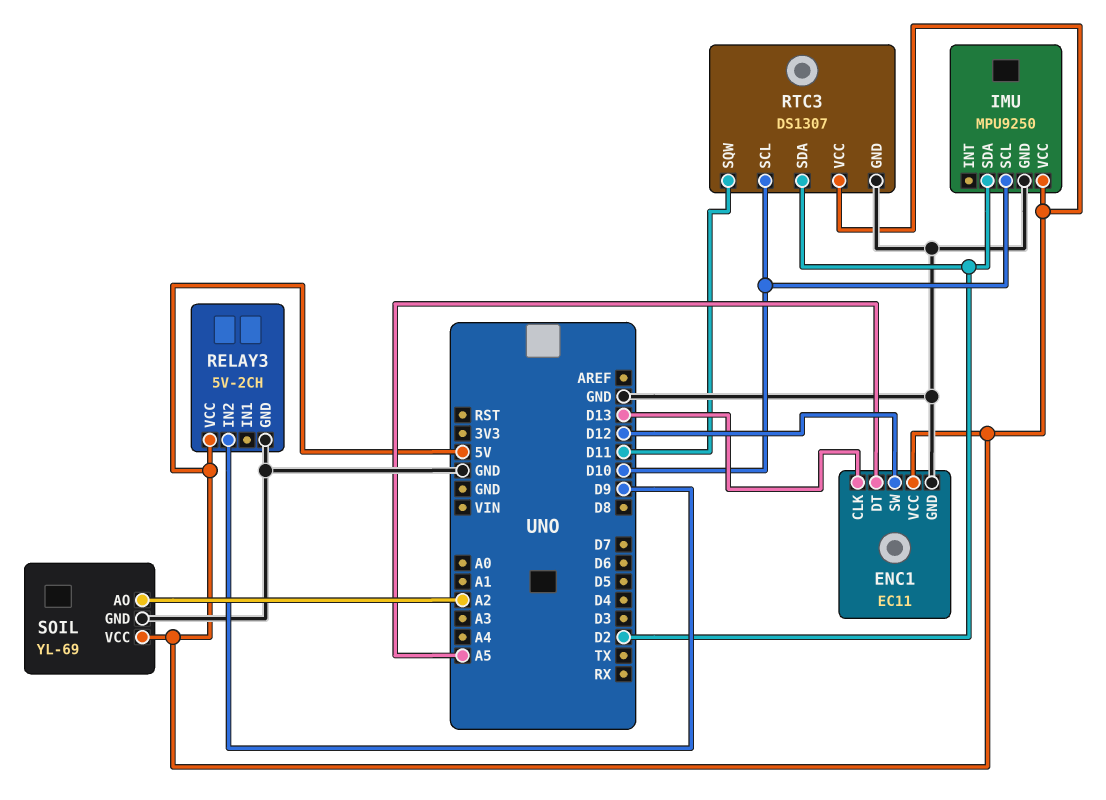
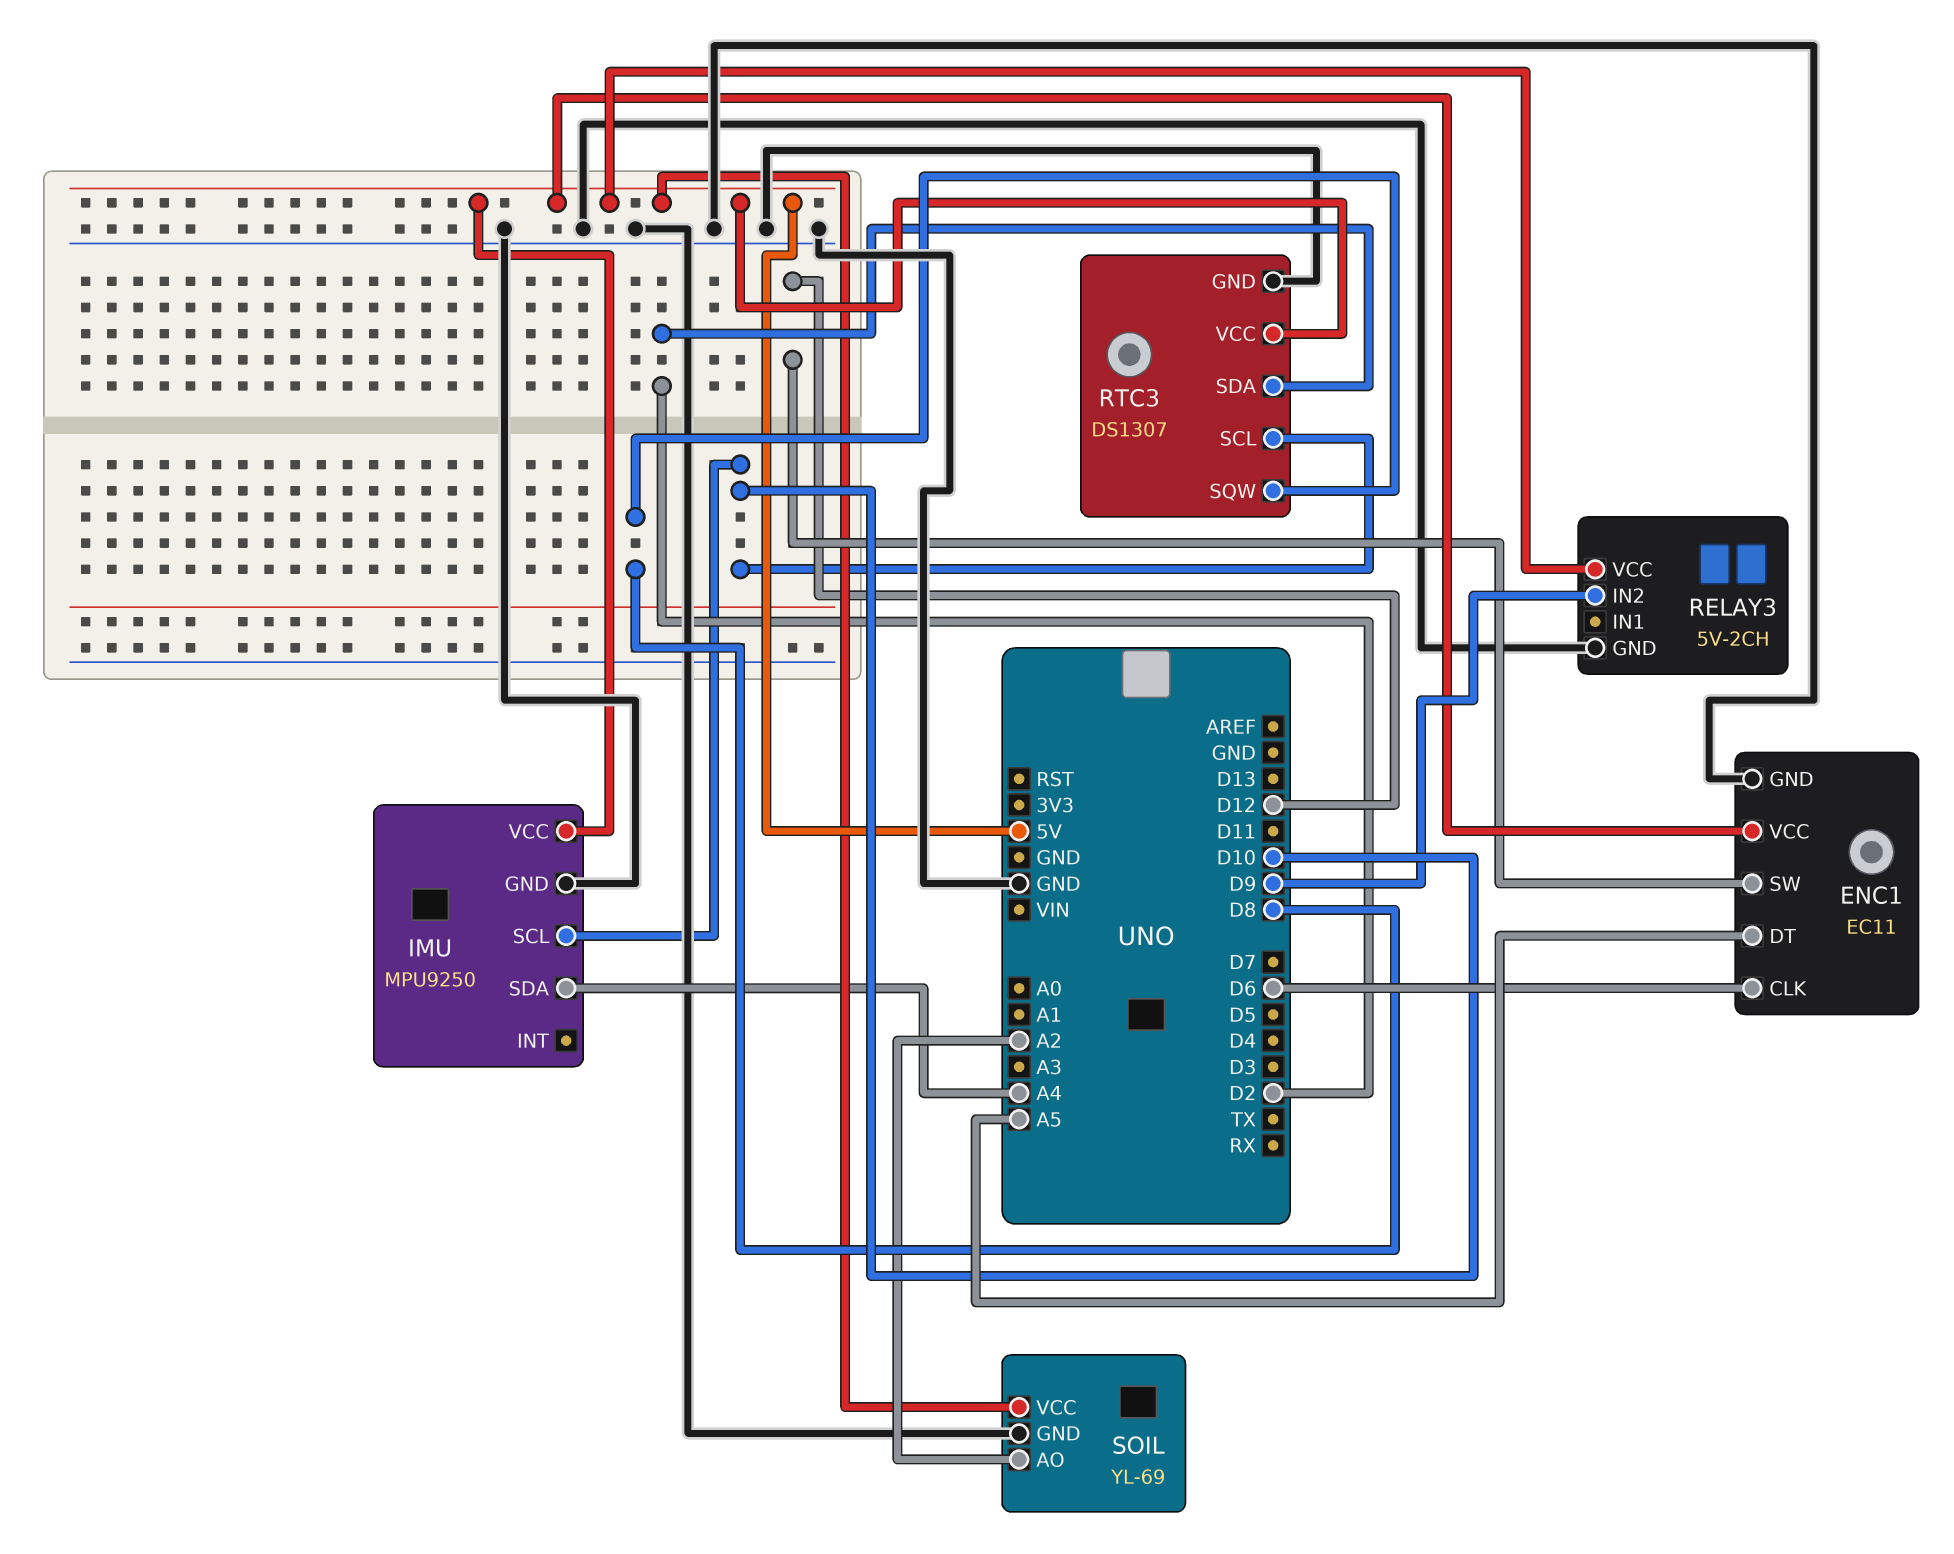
ENC1 pin CLK: D13 -> D6
IMU pin SDA: D2 -> A4
RTC3 pin SQW: D11 -> D8

